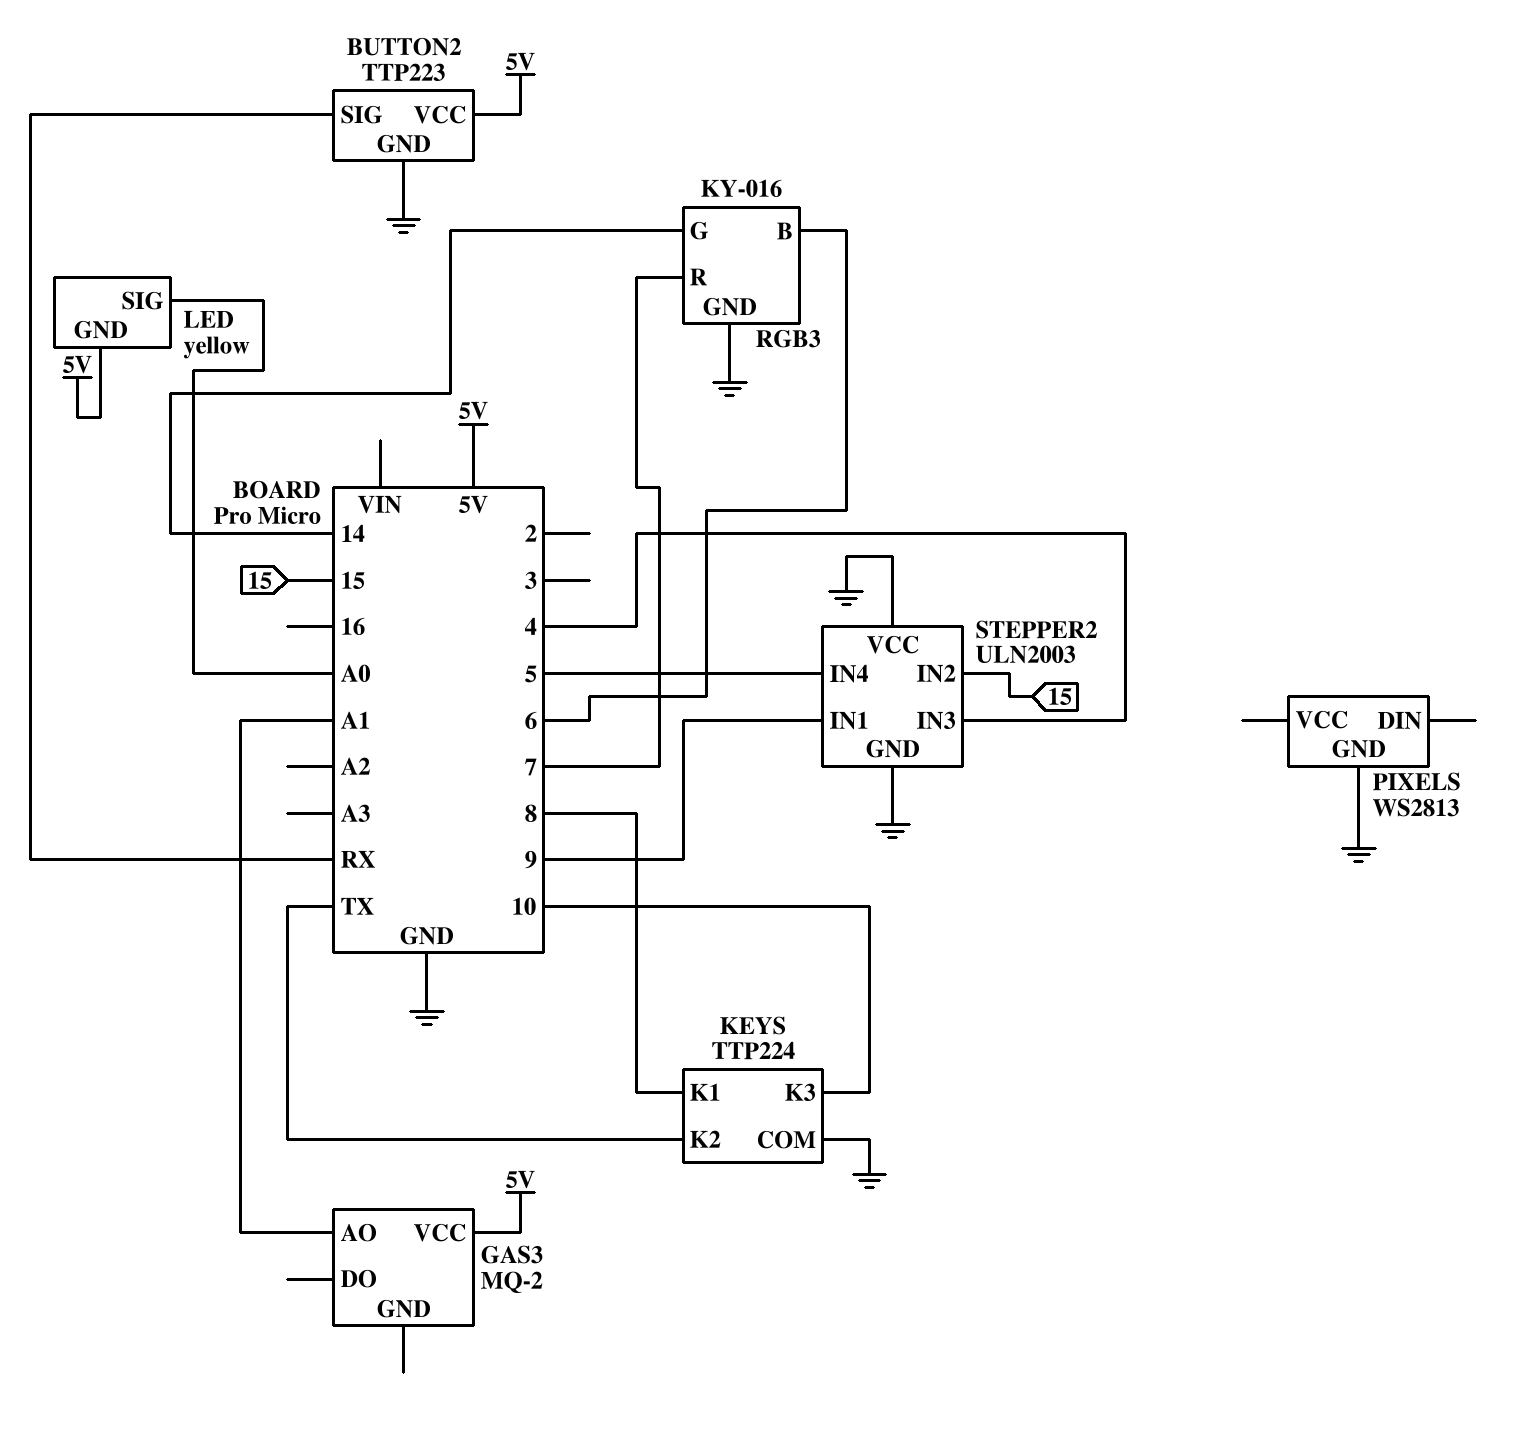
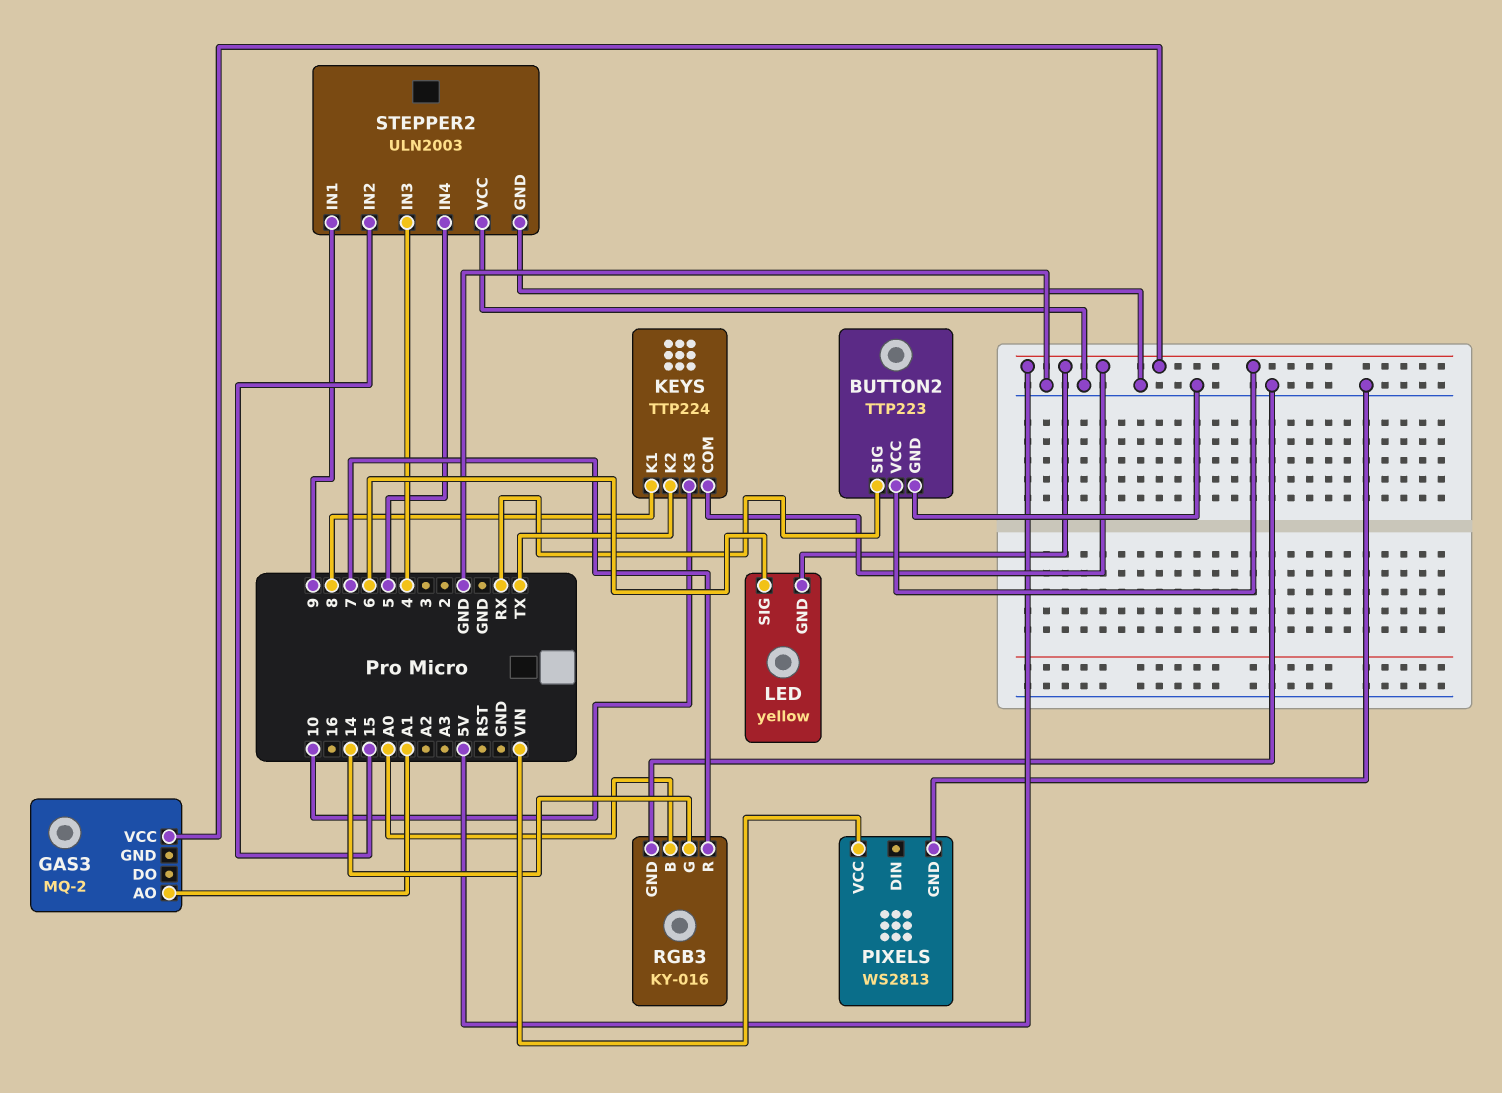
KEYS pin COM: GND -> 5V
LED pin SIG: A0 -> 6
PIXELS pin VCC: none -> VIN
RGB3 pin B: 6 -> A0

